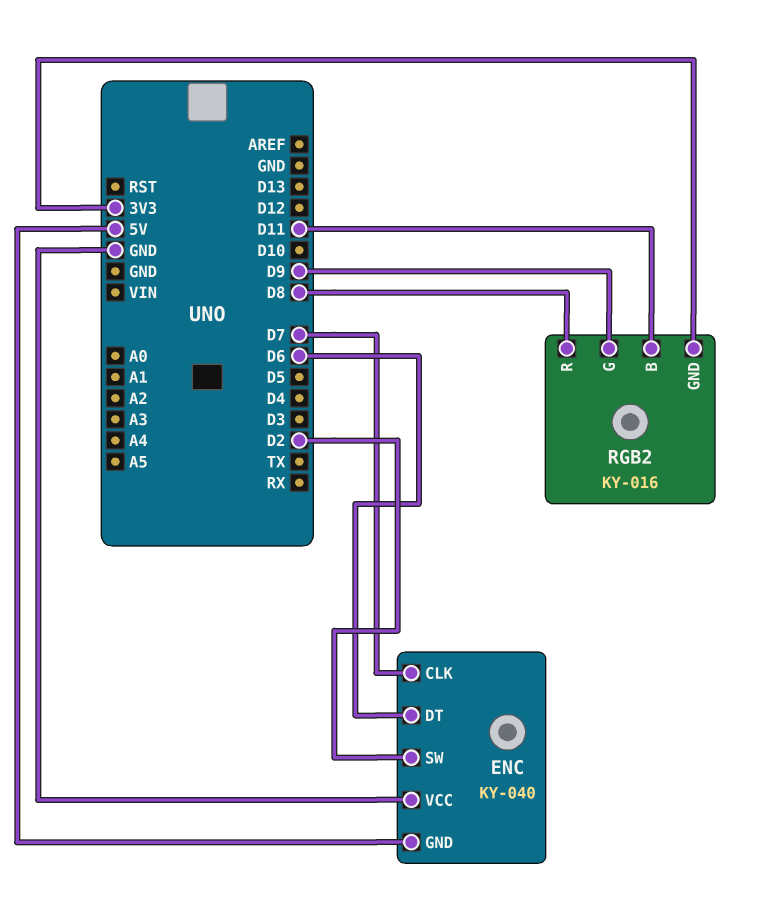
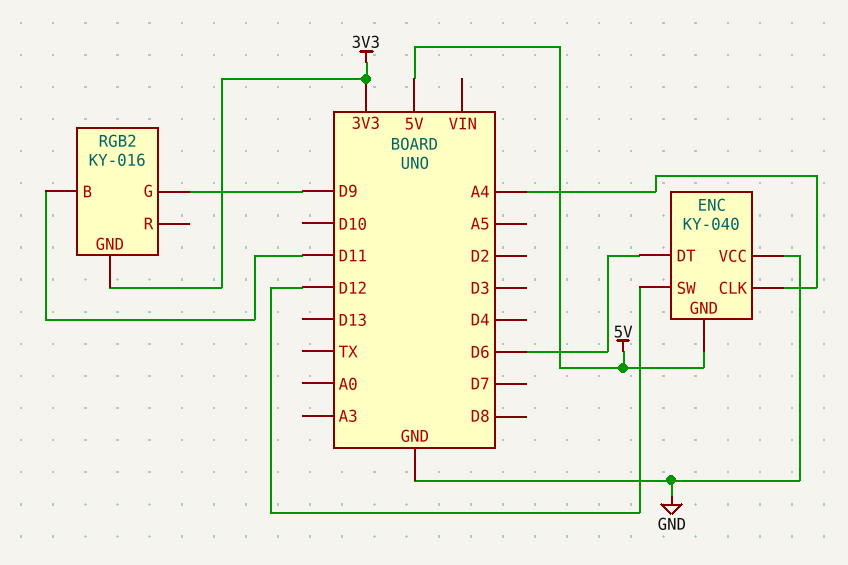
ENC pin CLK: D7 -> A4
ENC pin SW: D2 -> D12
RGB2 pin R: D8 -> none

